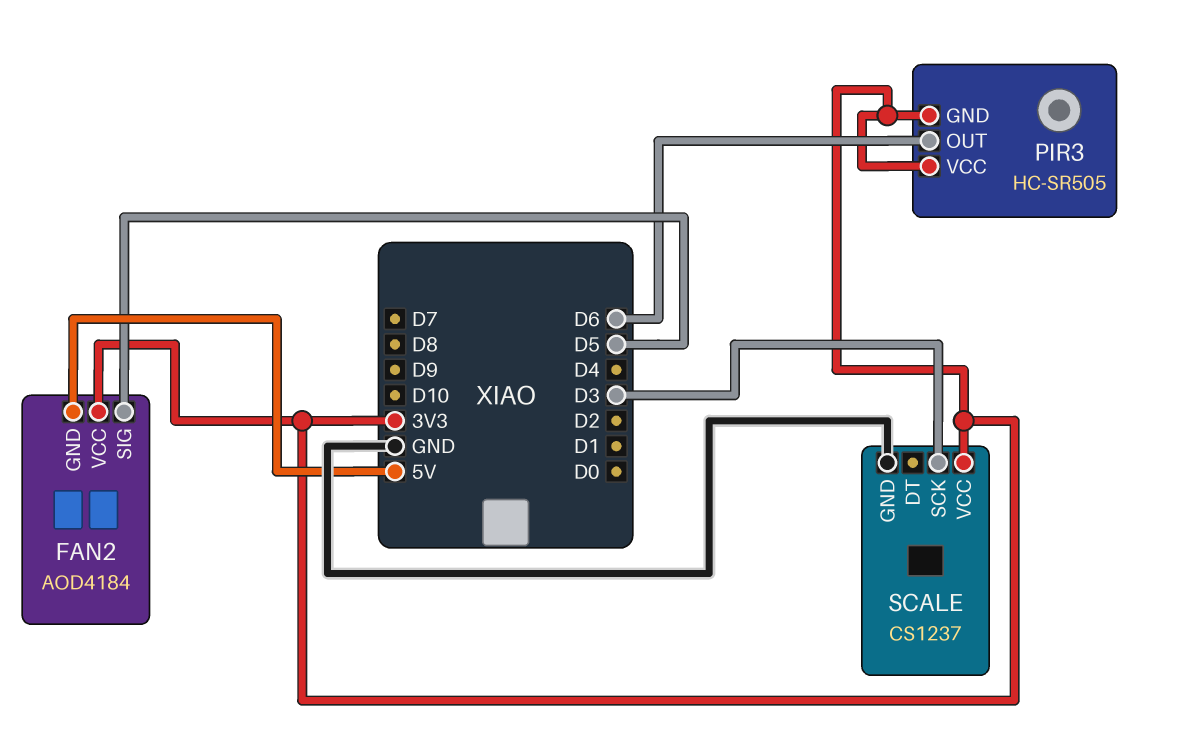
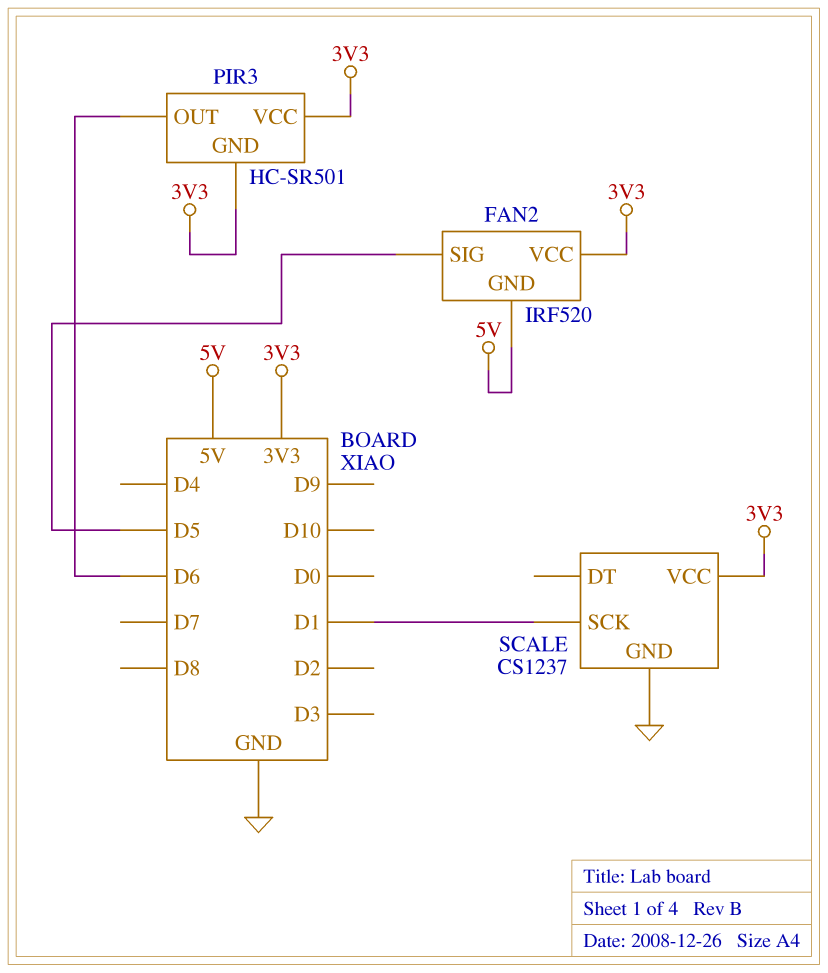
FAN2: AOD4184 -> IRF520
PIR3: HC-SR505 -> HC-SR501
SCALE pin SCK: D3 -> D1

